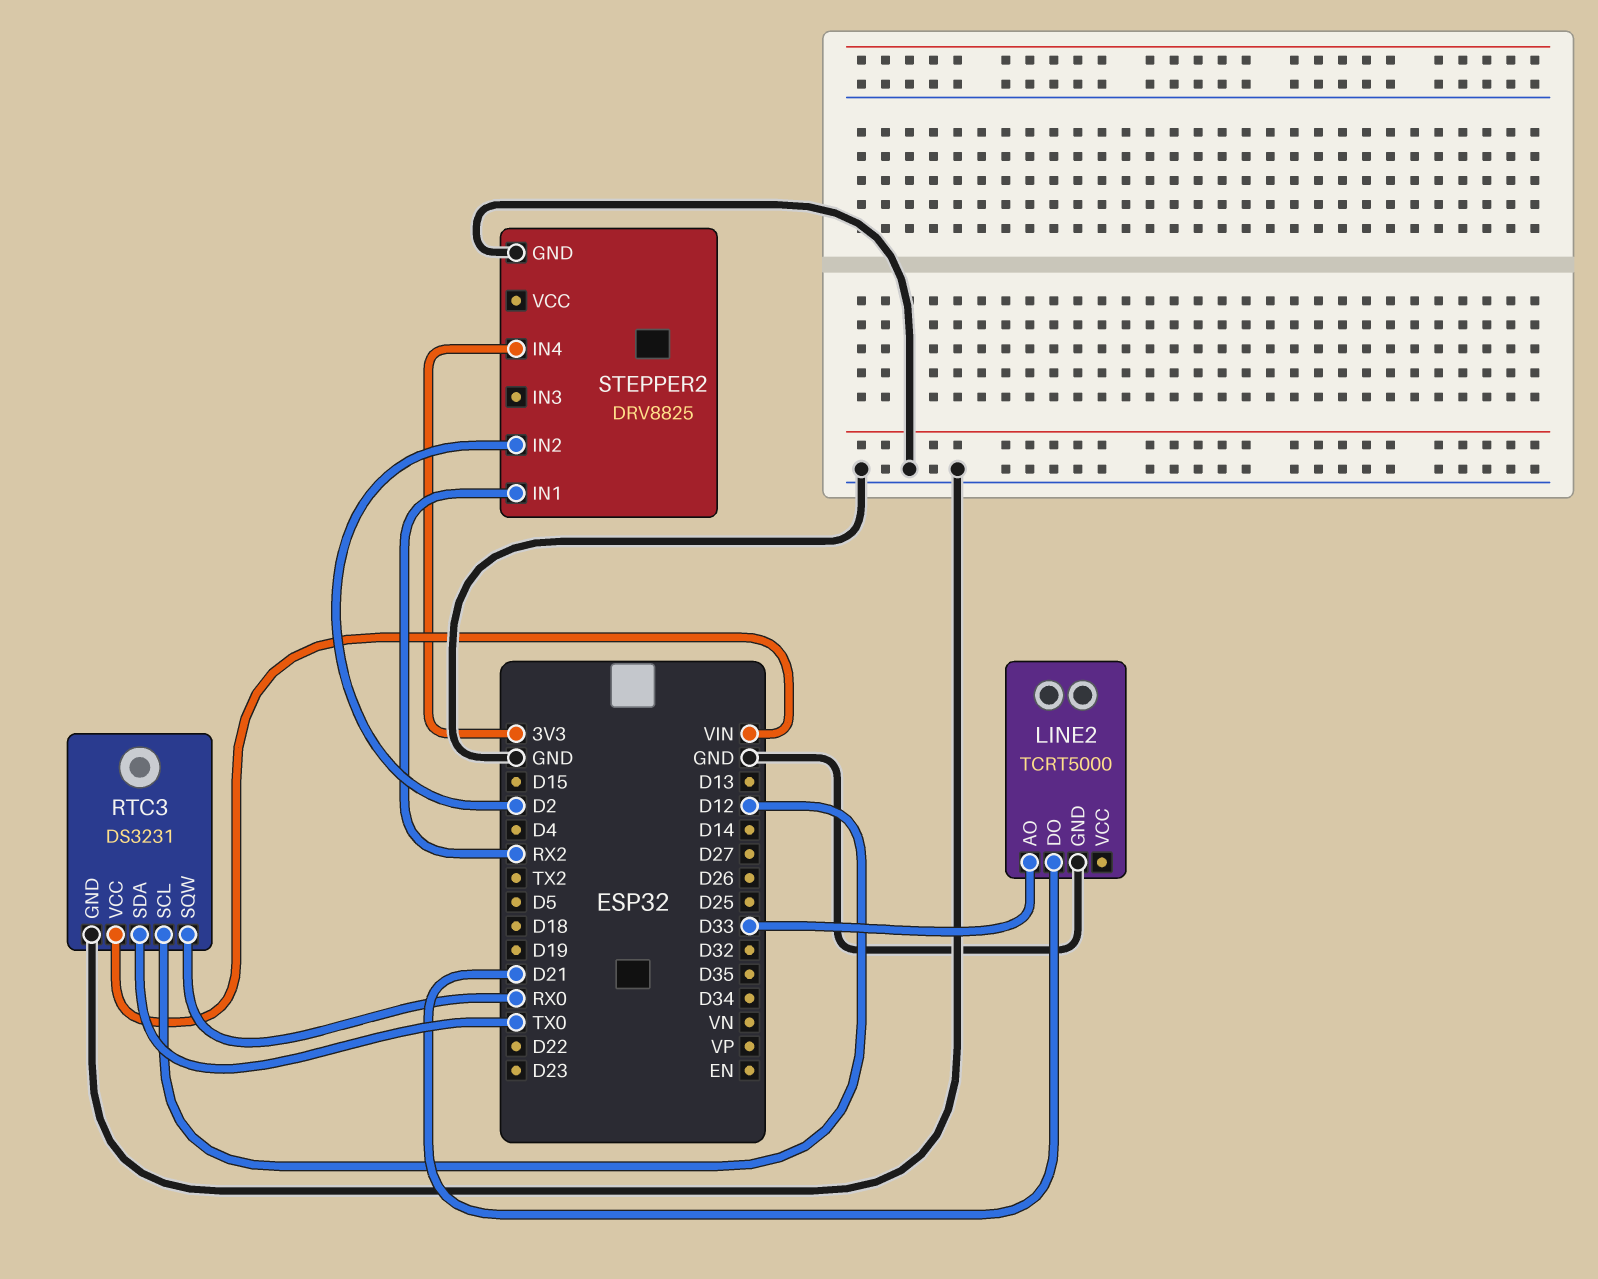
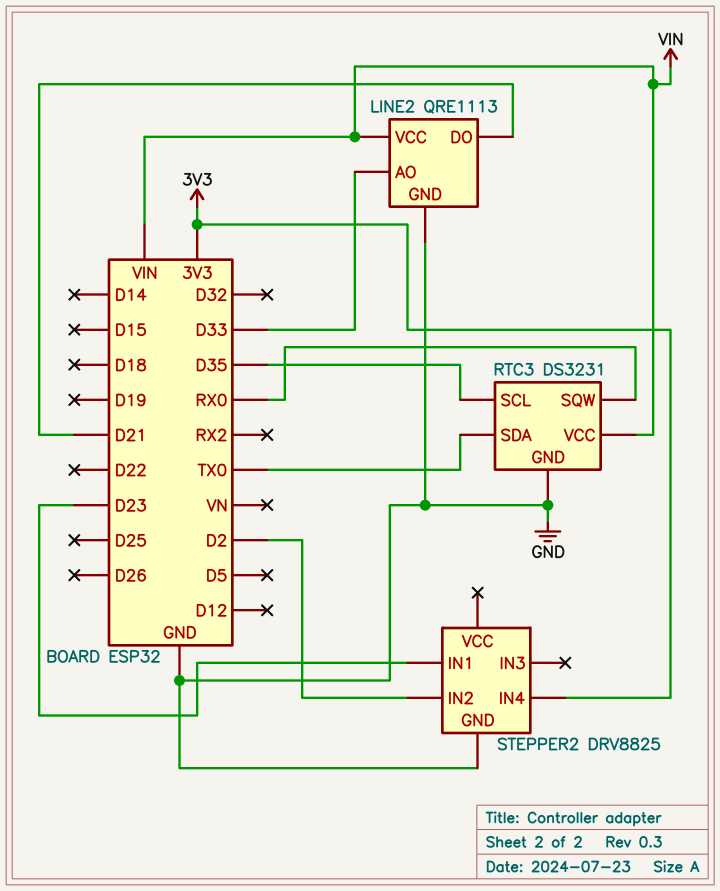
LINE2: TCRT5000 -> QRE1113
LINE2 pin VCC: none -> VIN
RTC3 pin SCL: D12 -> D35
STEPPER2 pin IN1: RX2 -> D23

